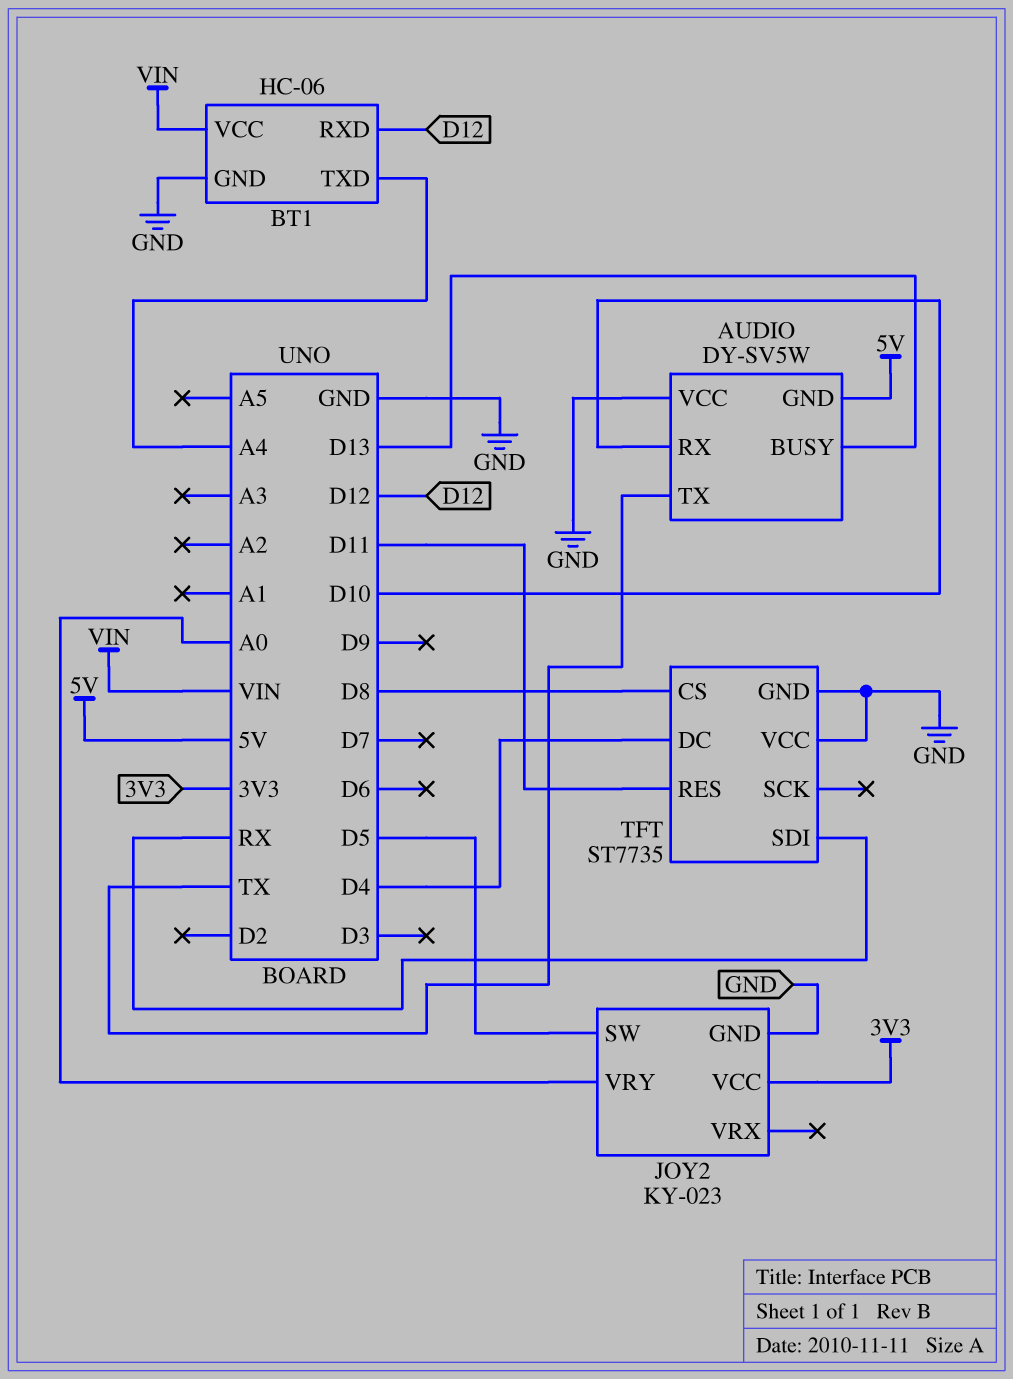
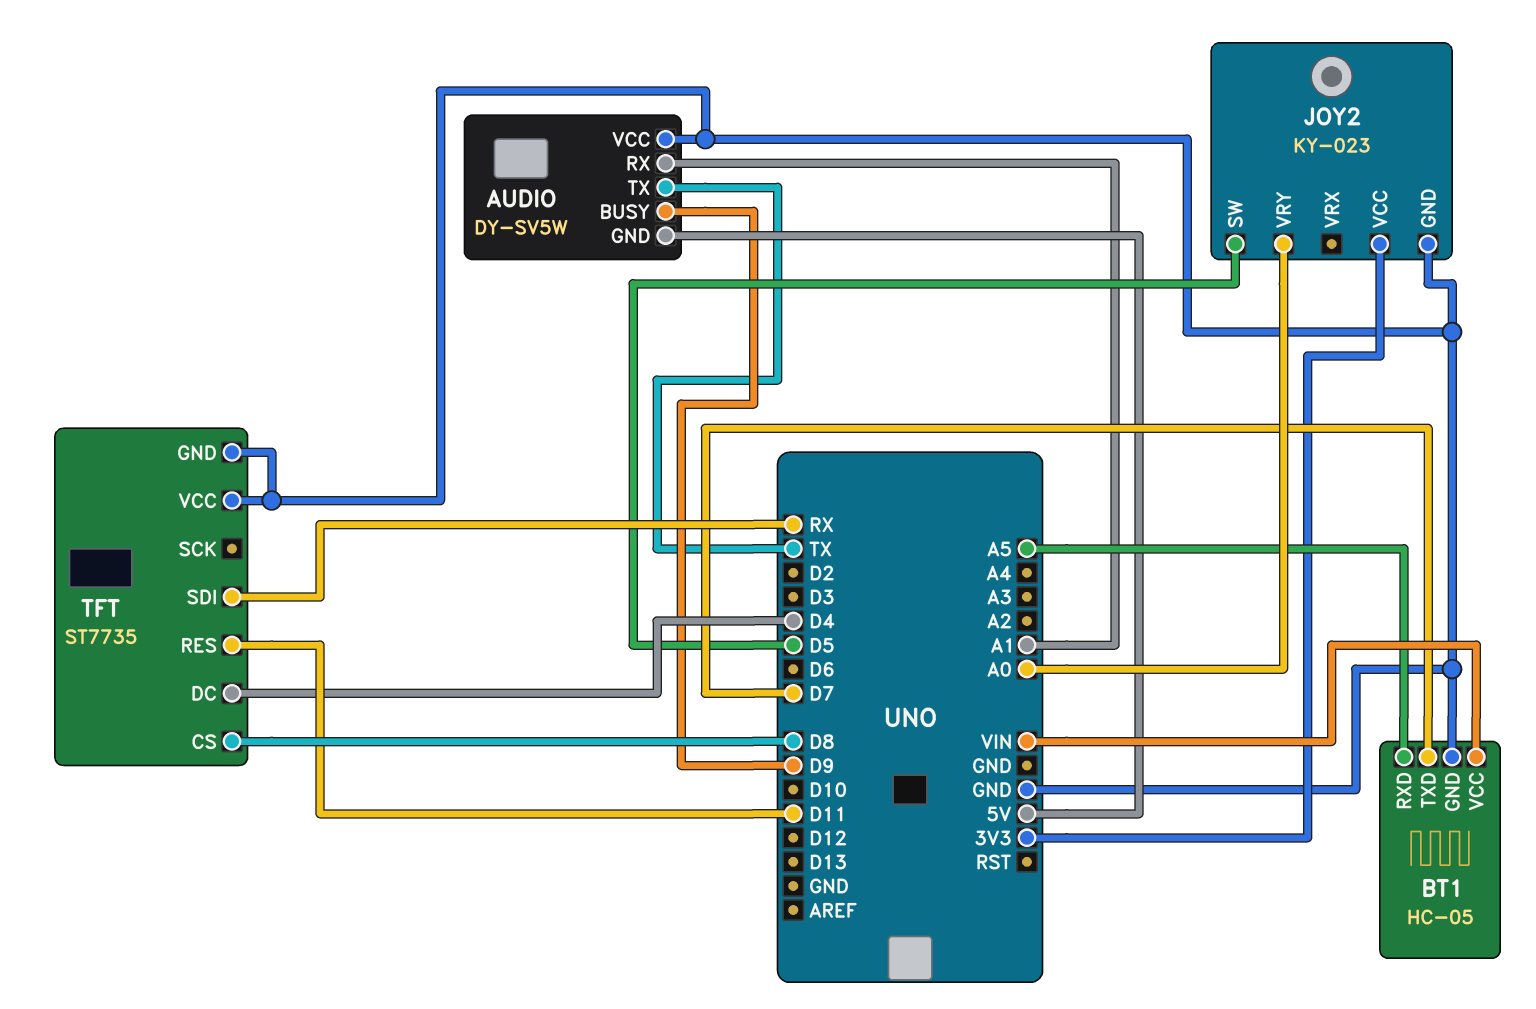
AUDIO pin BUSY: D13 -> D9
AUDIO pin RX: D10 -> A1
BT1: HC-06 -> HC-05
BT1 pin RXD: D12 -> A5
BT1 pin TXD: A4 -> D7

